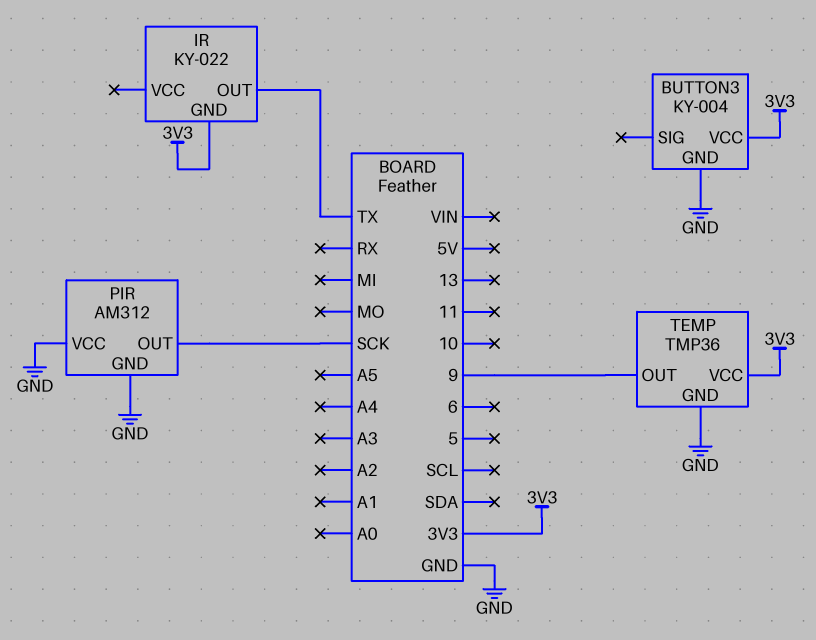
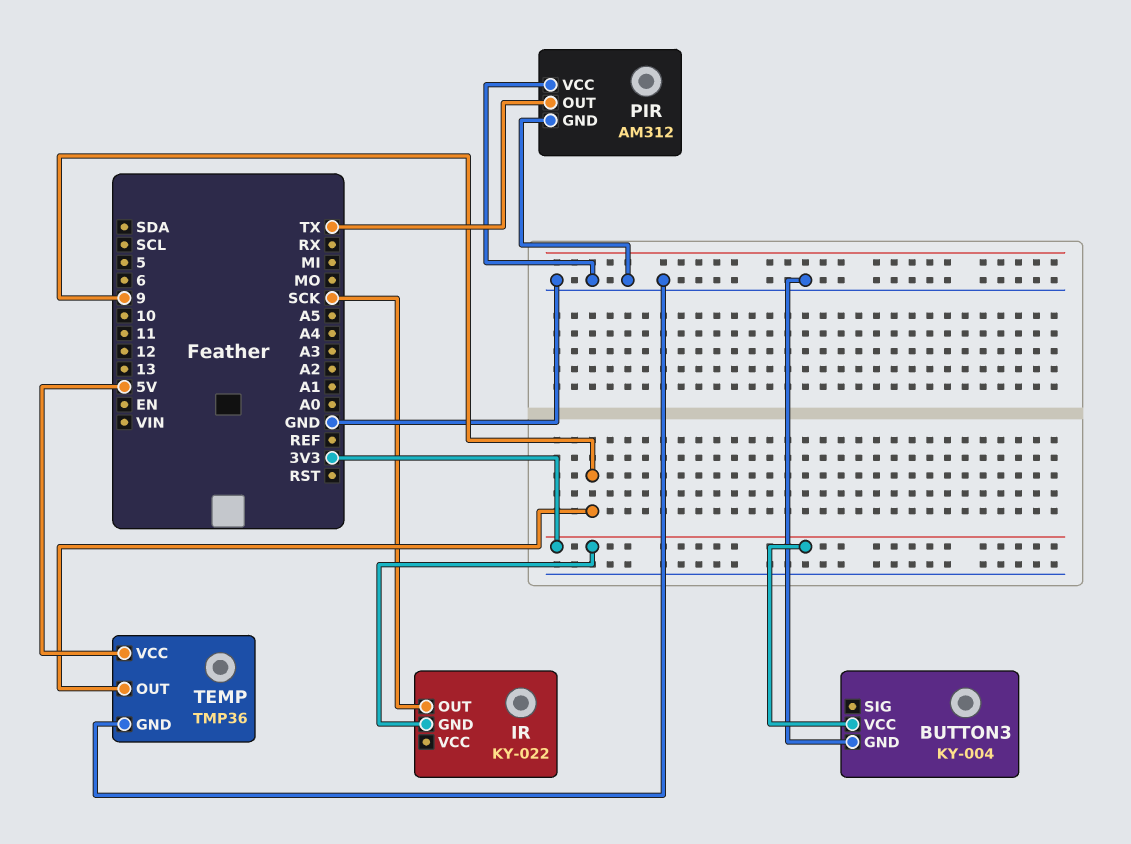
IR pin OUT: TX -> SCK
PIR pin OUT: SCK -> TX
TEMP pin VCC: 3V3 -> 5V

